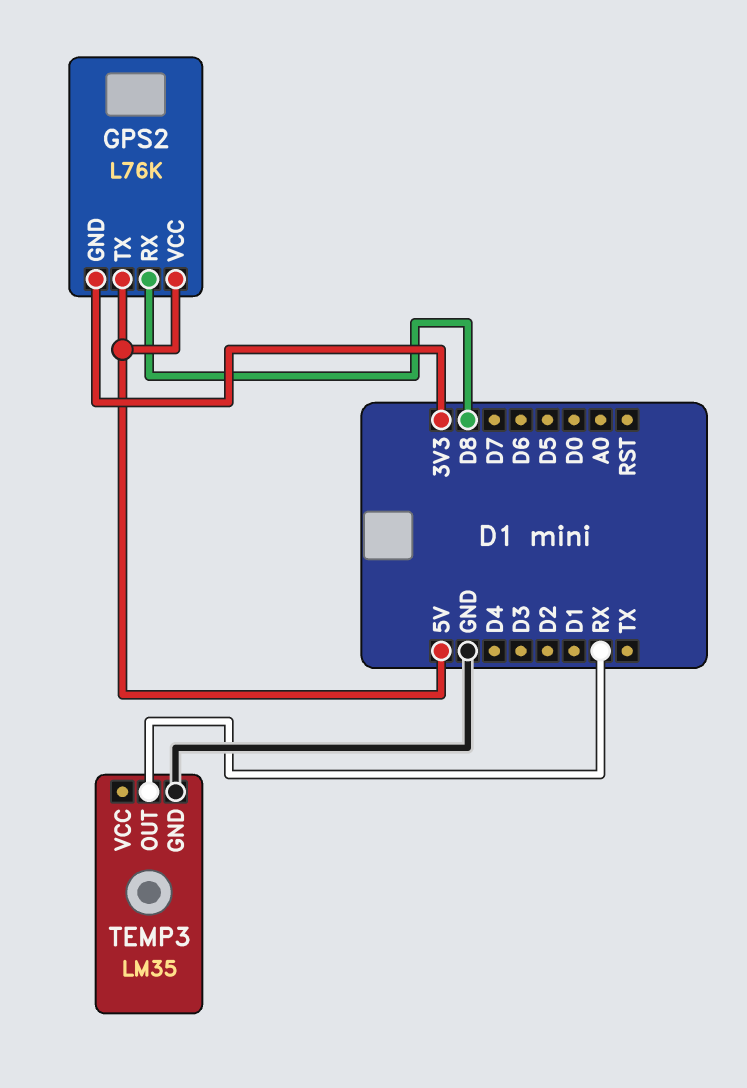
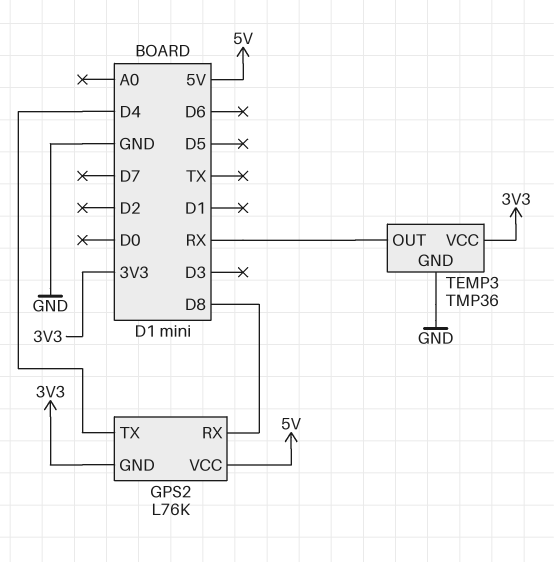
GPS2 pin TX: 5V -> D4
TEMP3: LM35 -> TMP36
TEMP3 pin VCC: none -> 3V3

